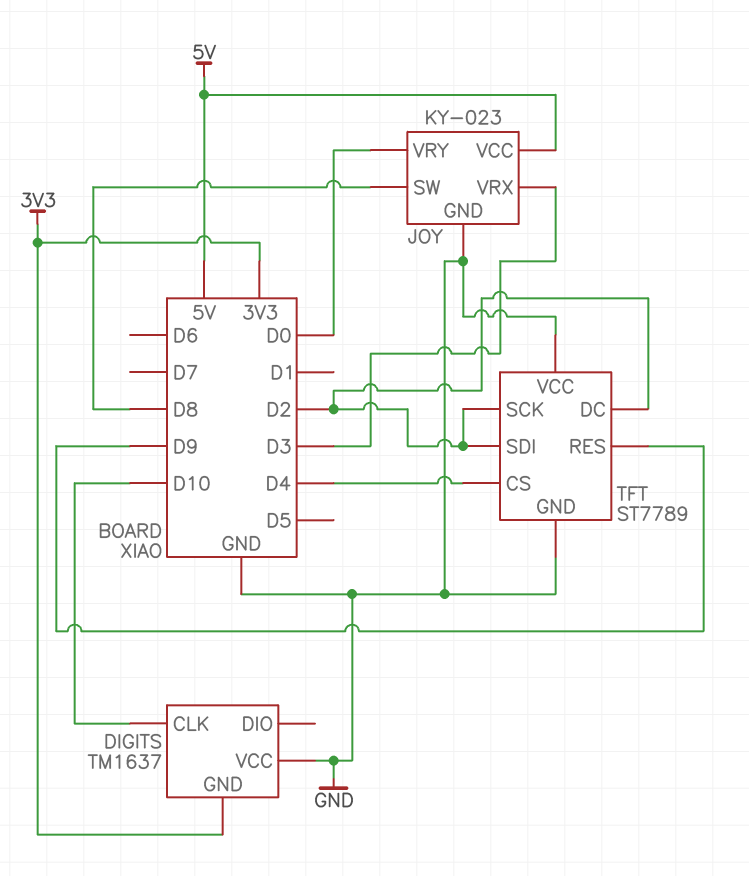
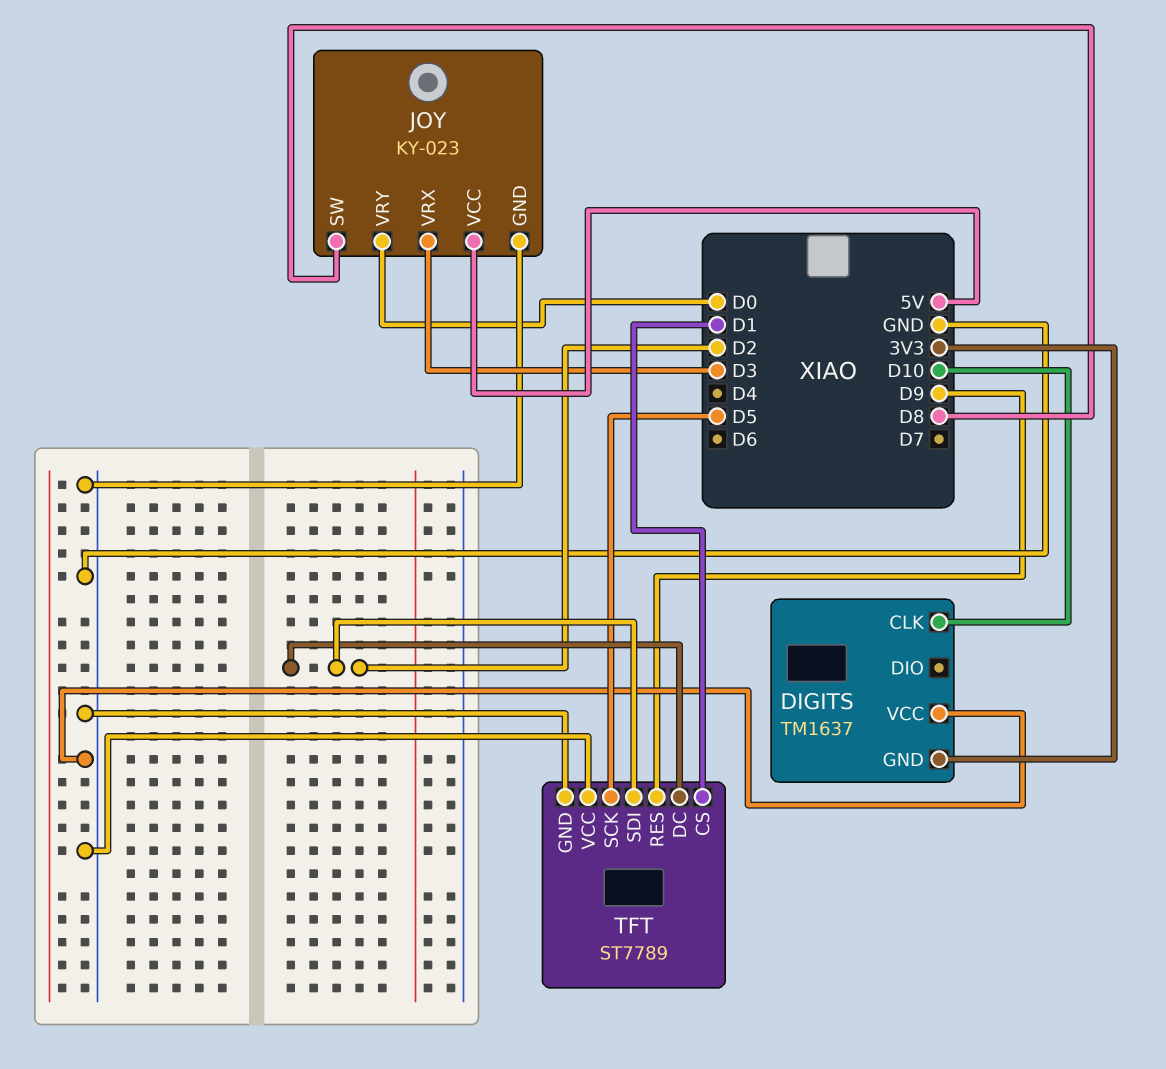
TFT pin CS: D4 -> D1
TFT pin SCK: D2 -> D5

